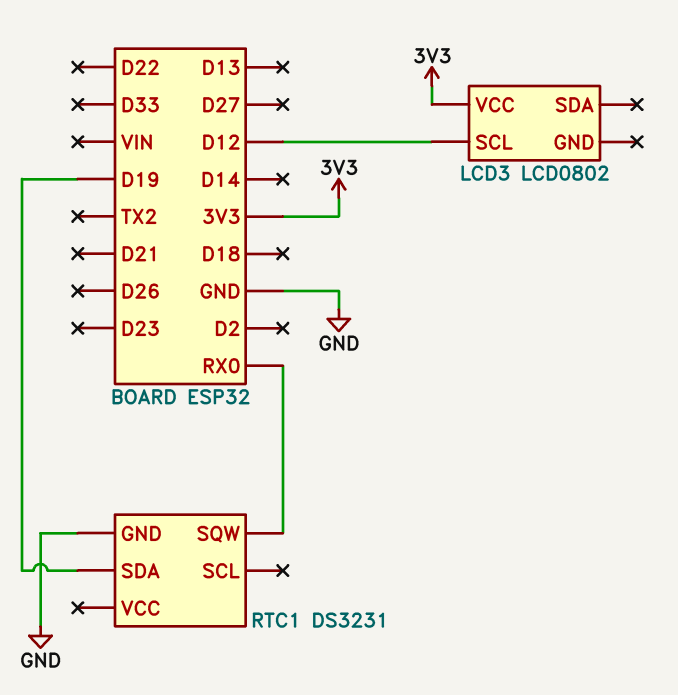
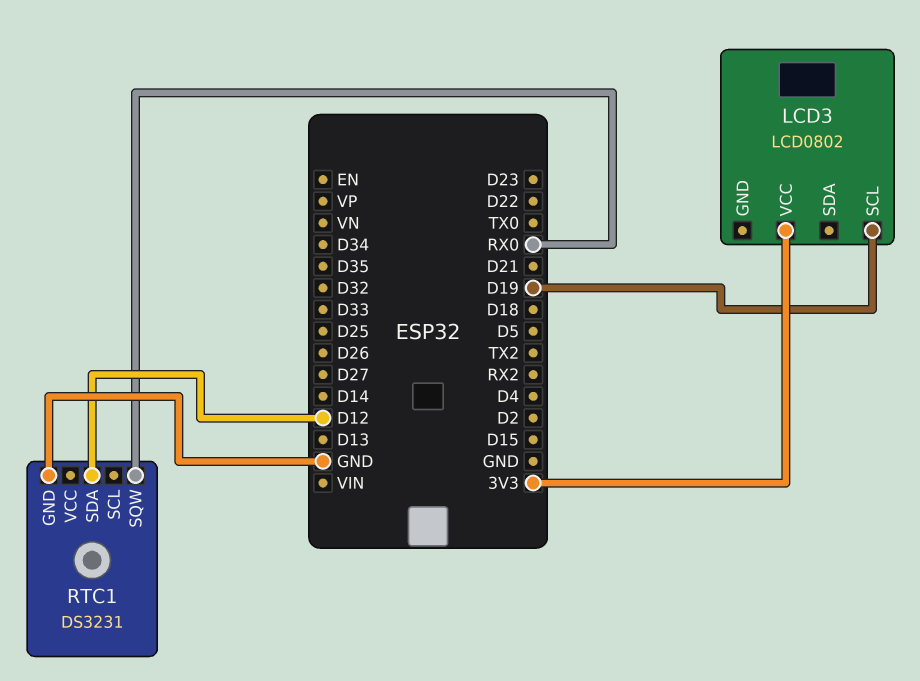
LCD3 pin SCL: D12 -> D19
RTC1 pin SDA: D19 -> D12

